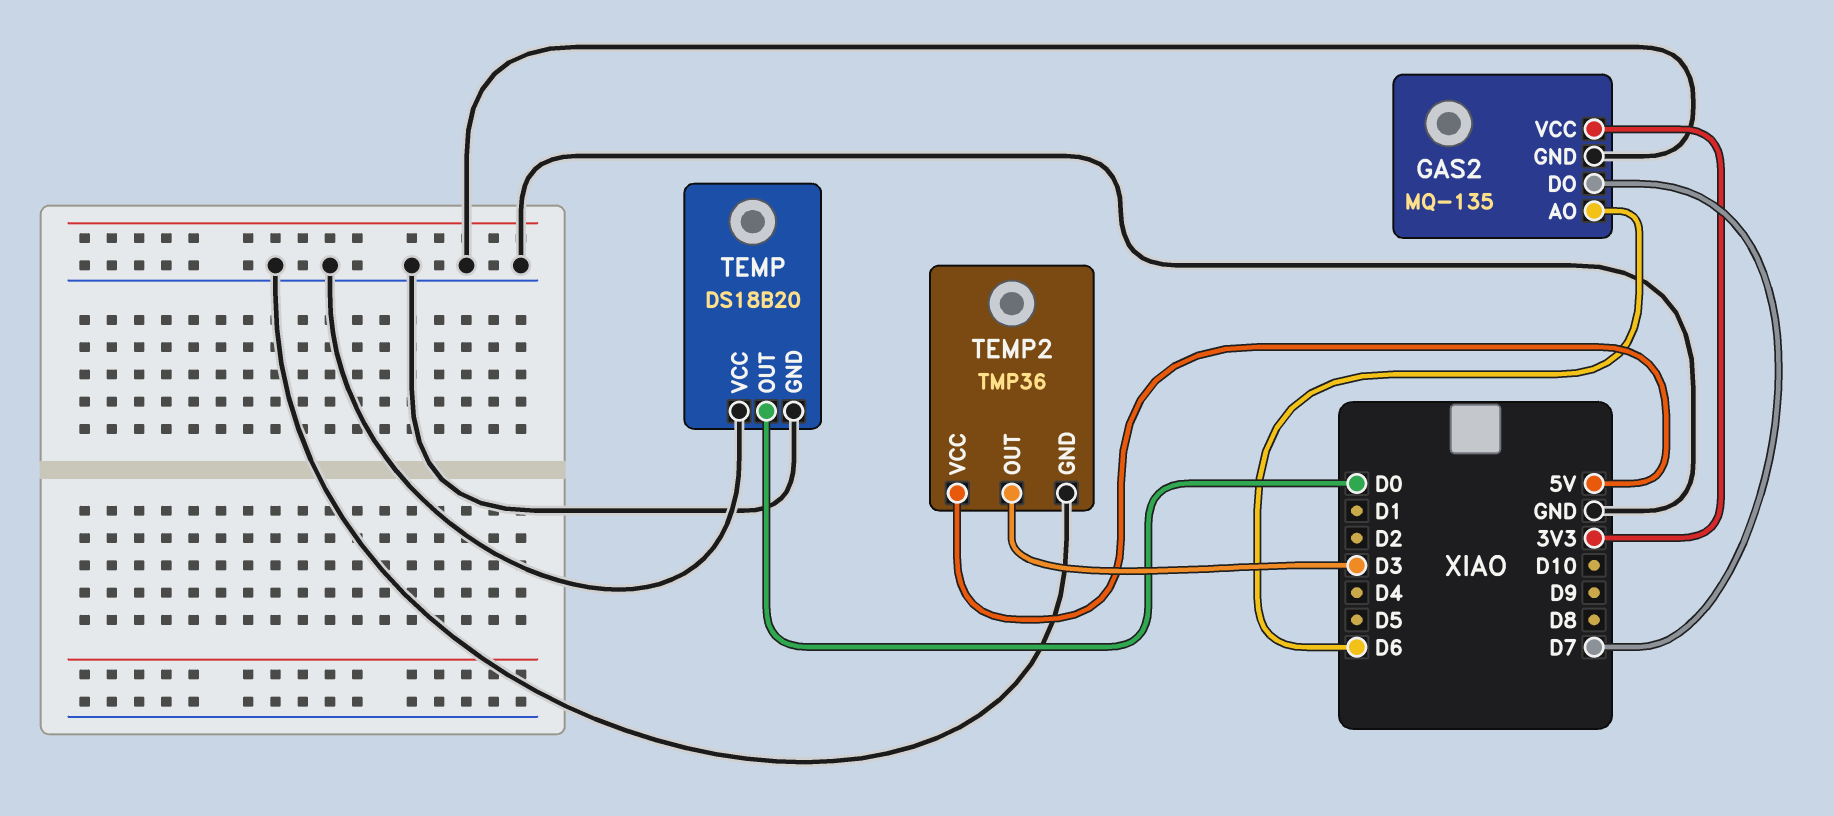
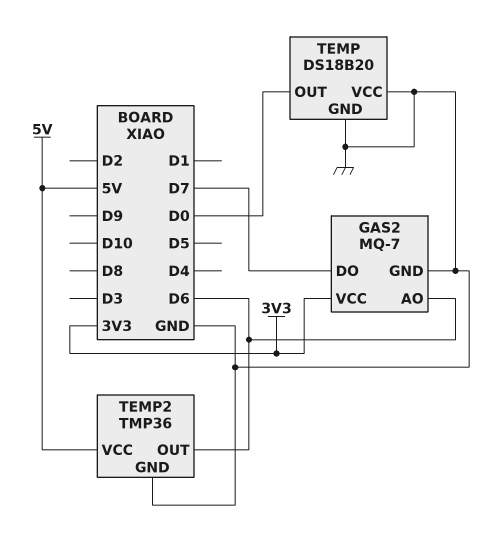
GAS2: MQ-135 -> MQ-7
TEMP2 pin OUT: D3 -> D6

